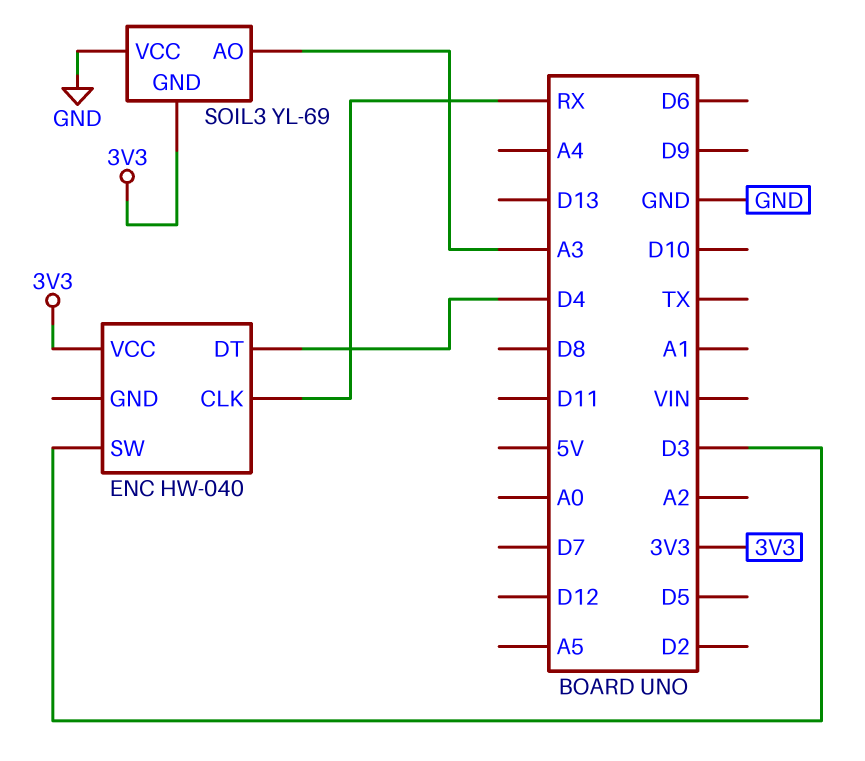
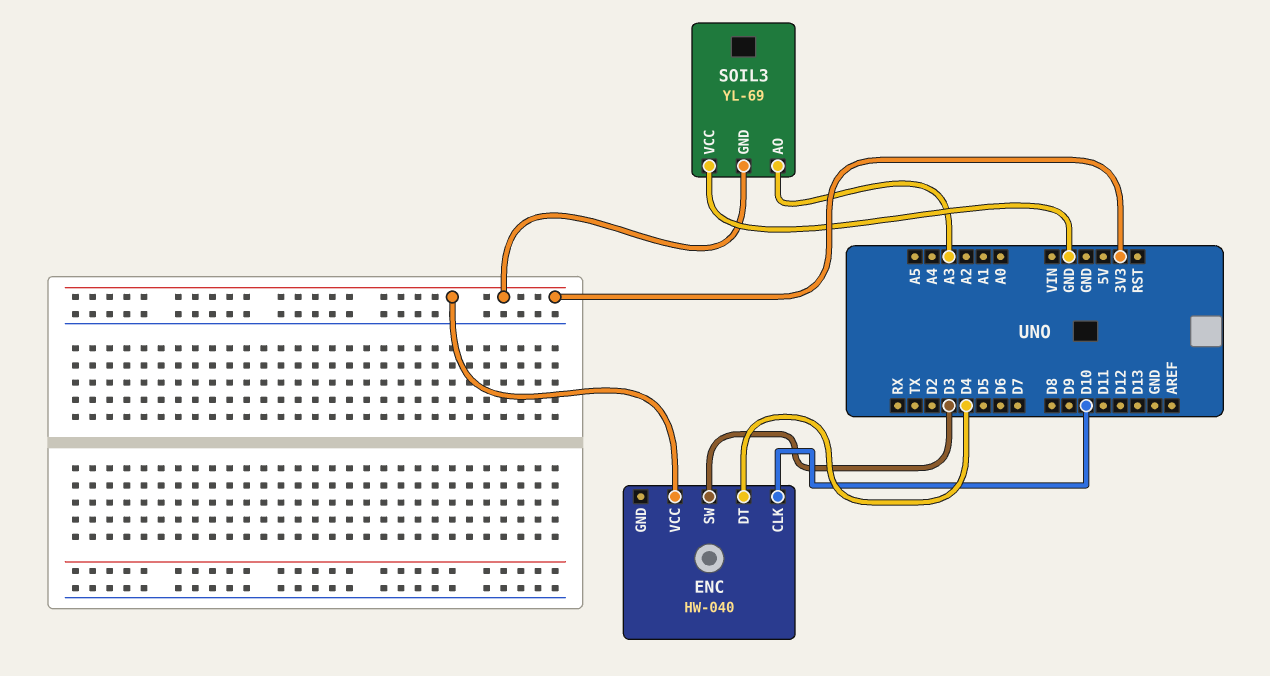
ENC pin CLK: RX -> D10

